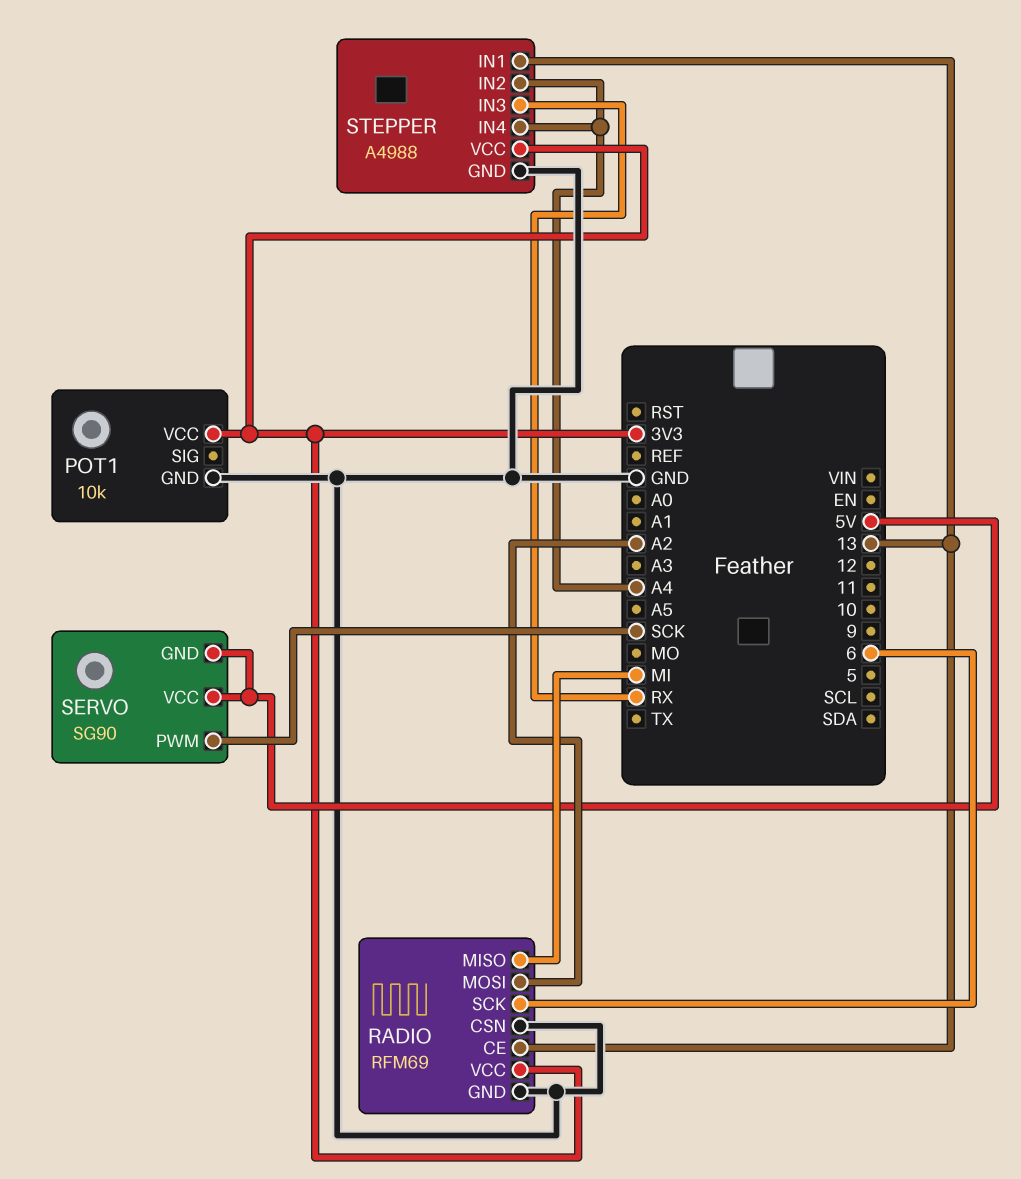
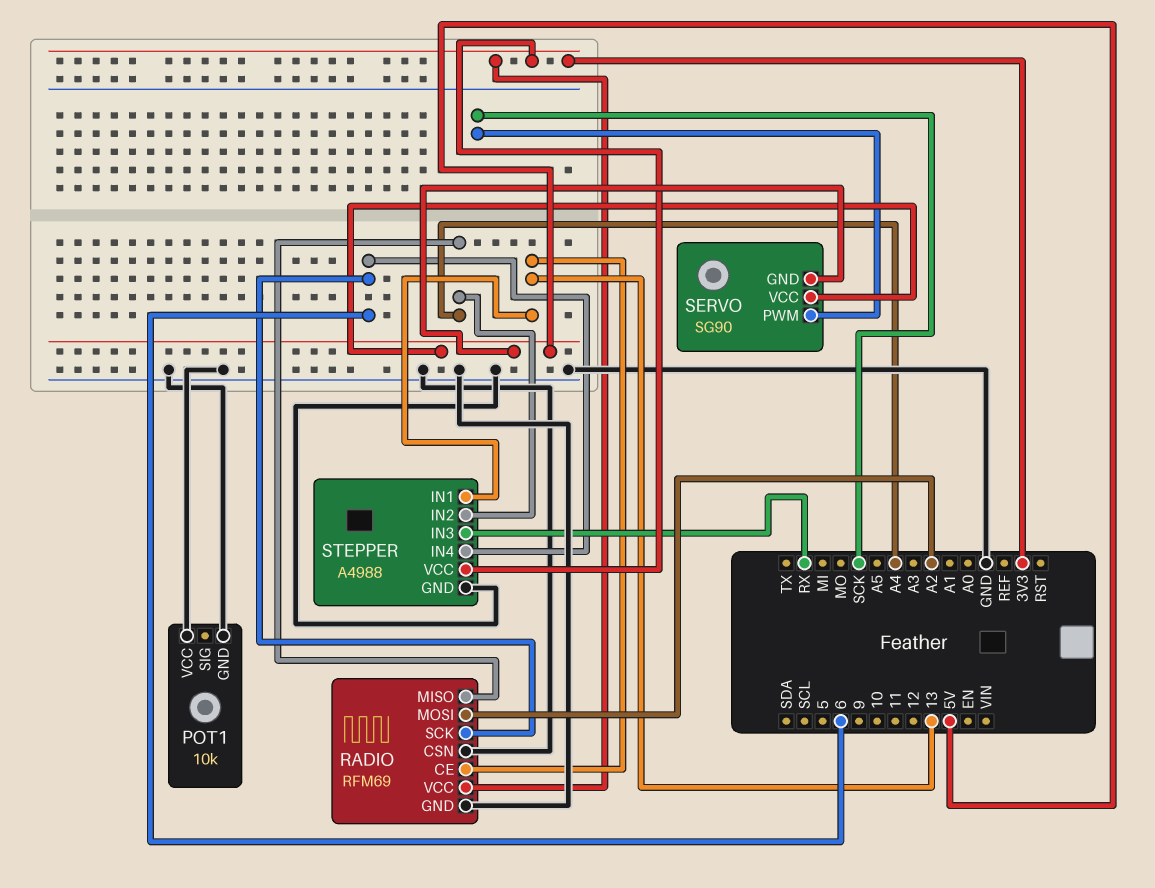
POT1 pin VCC: 3V3 -> GND
RADIO pin MISO: MI -> A4
STEPPER pin IN4: A4 -> 6

